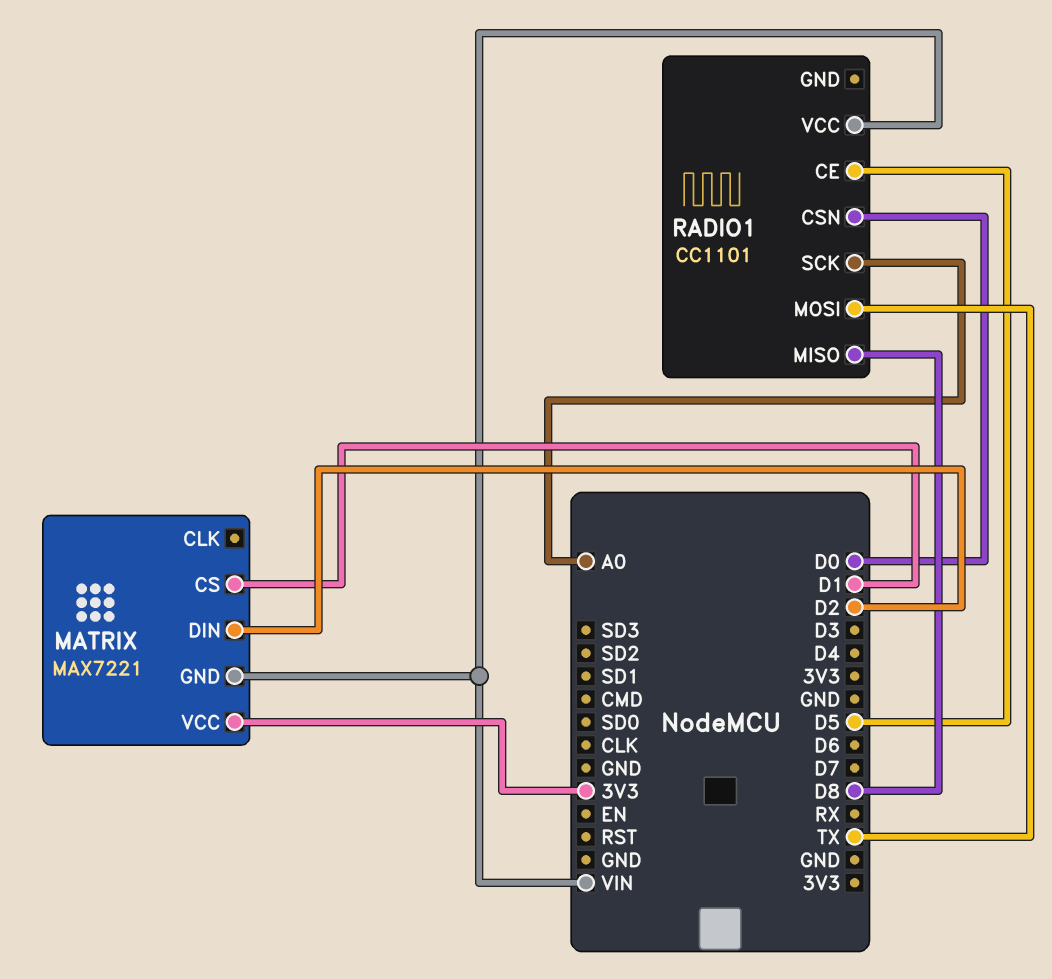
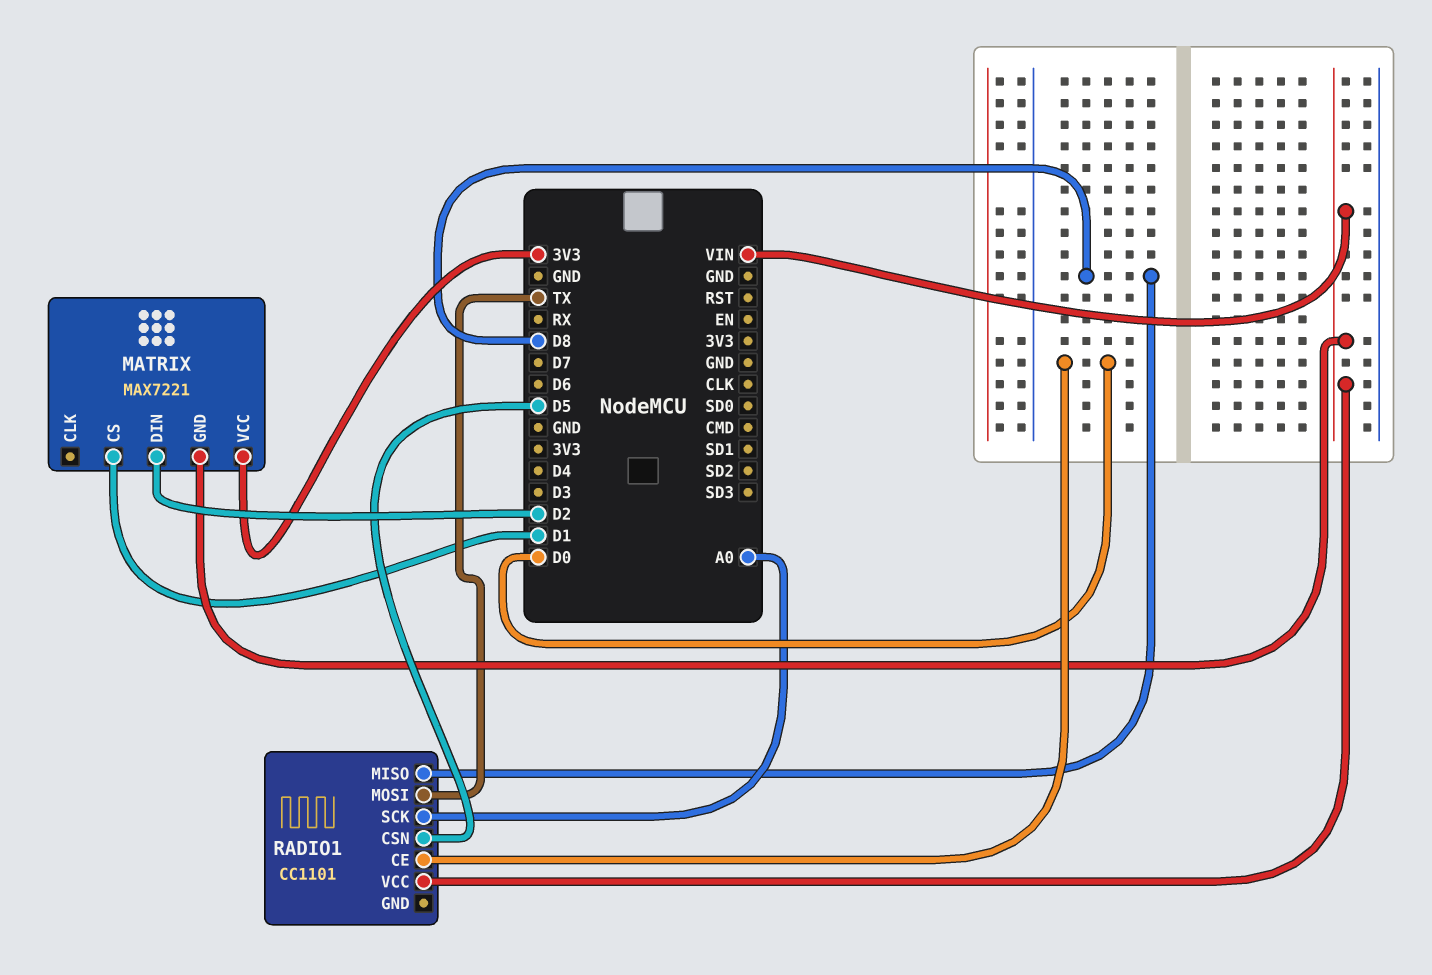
RADIO1 pin CE: D5 -> D0
RADIO1 pin CSN: D0 -> D5

